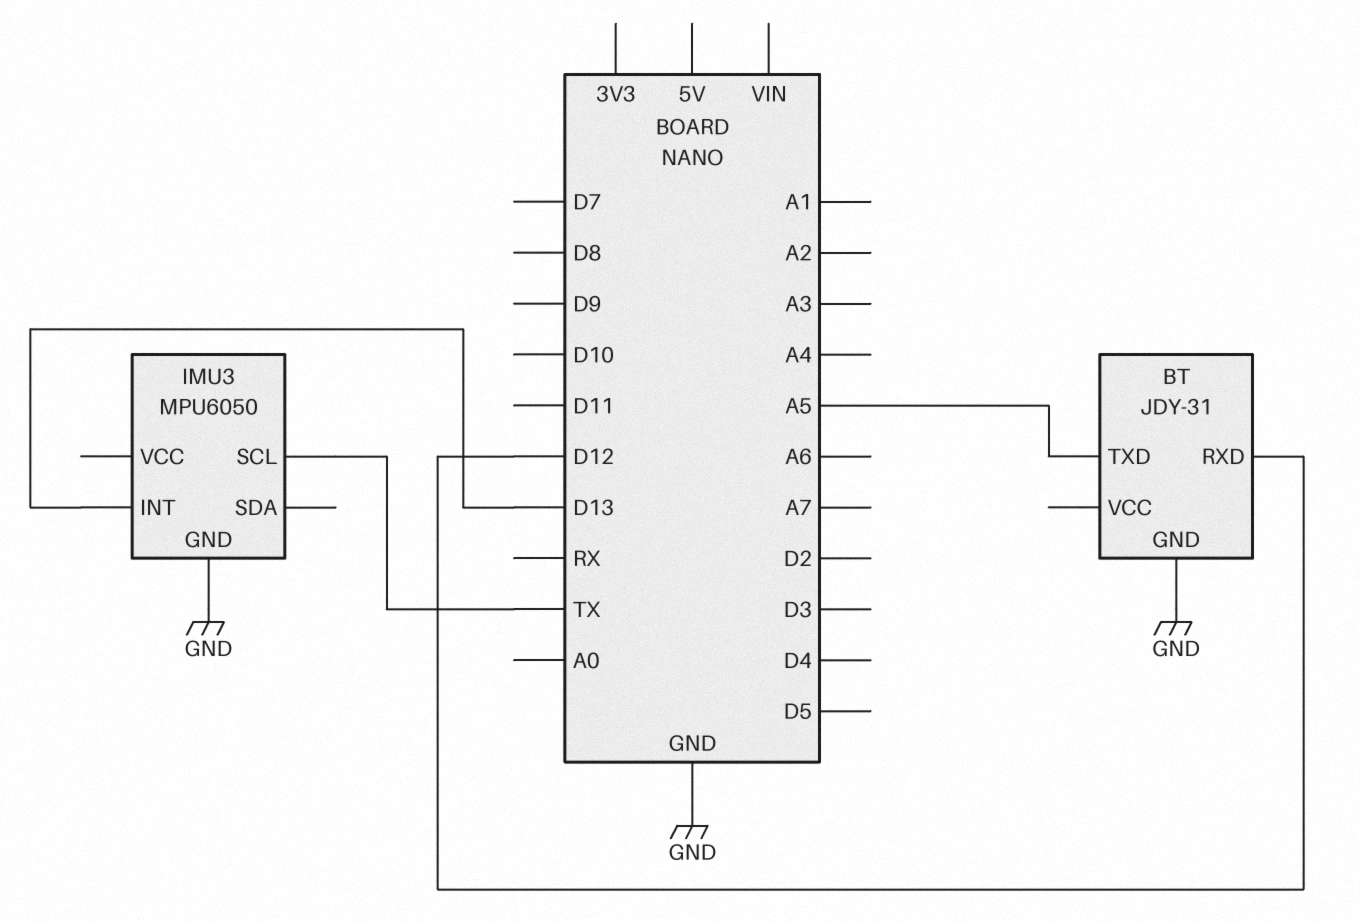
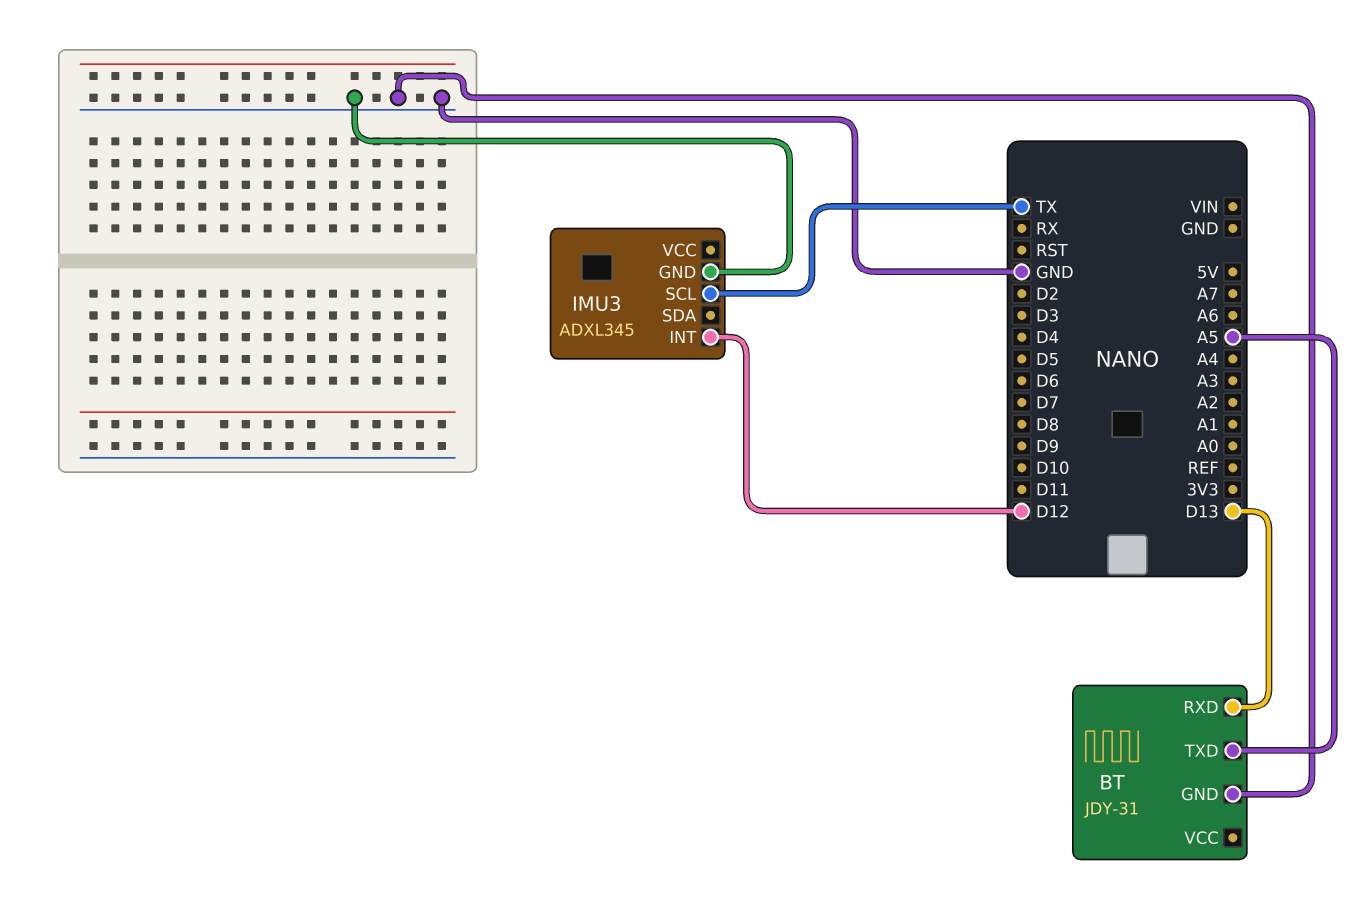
BT pin RXD: D12 -> D13
IMU3: MPU6050 -> ADXL345
IMU3 pin INT: D13 -> D12

